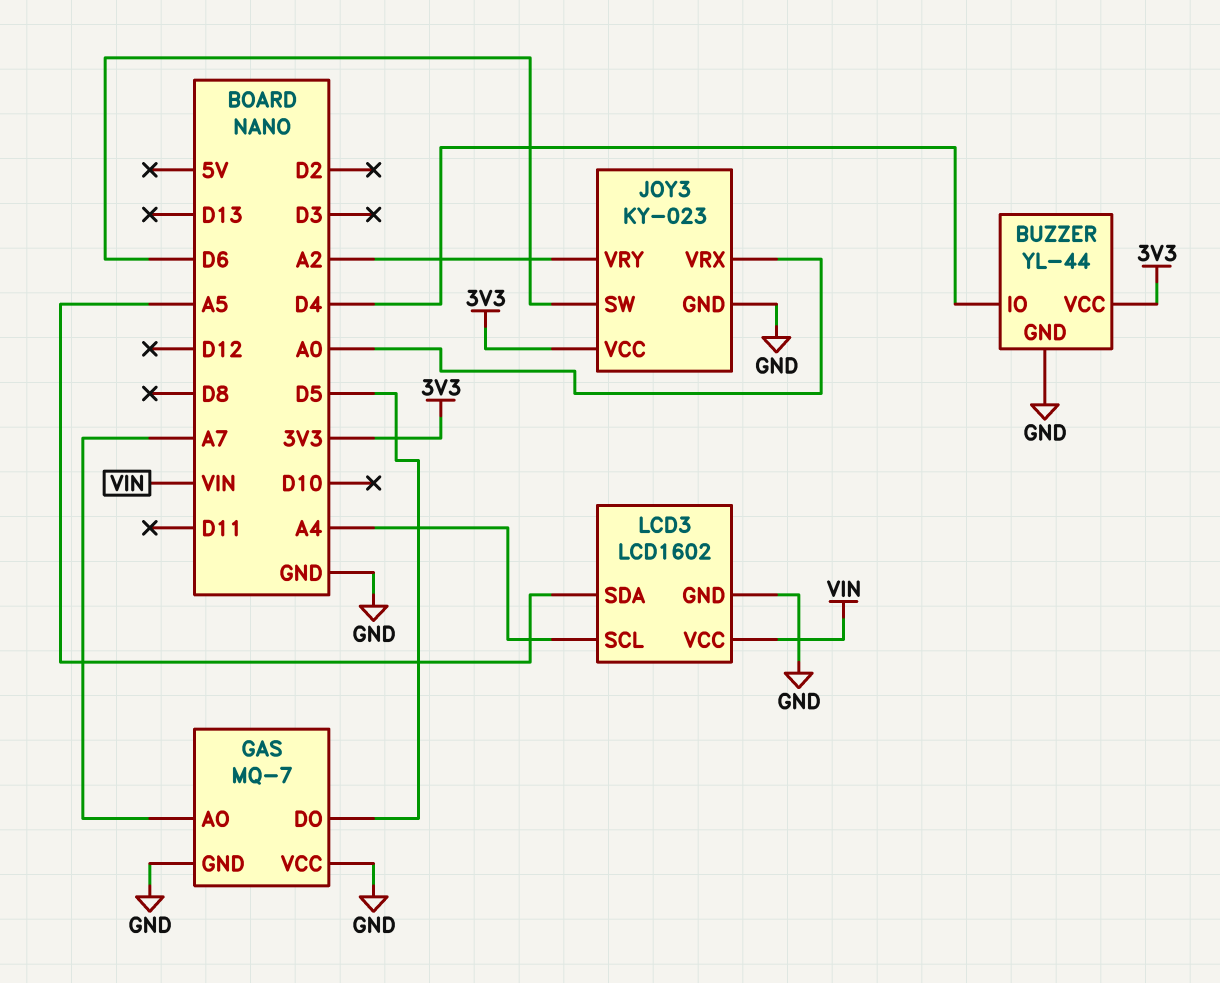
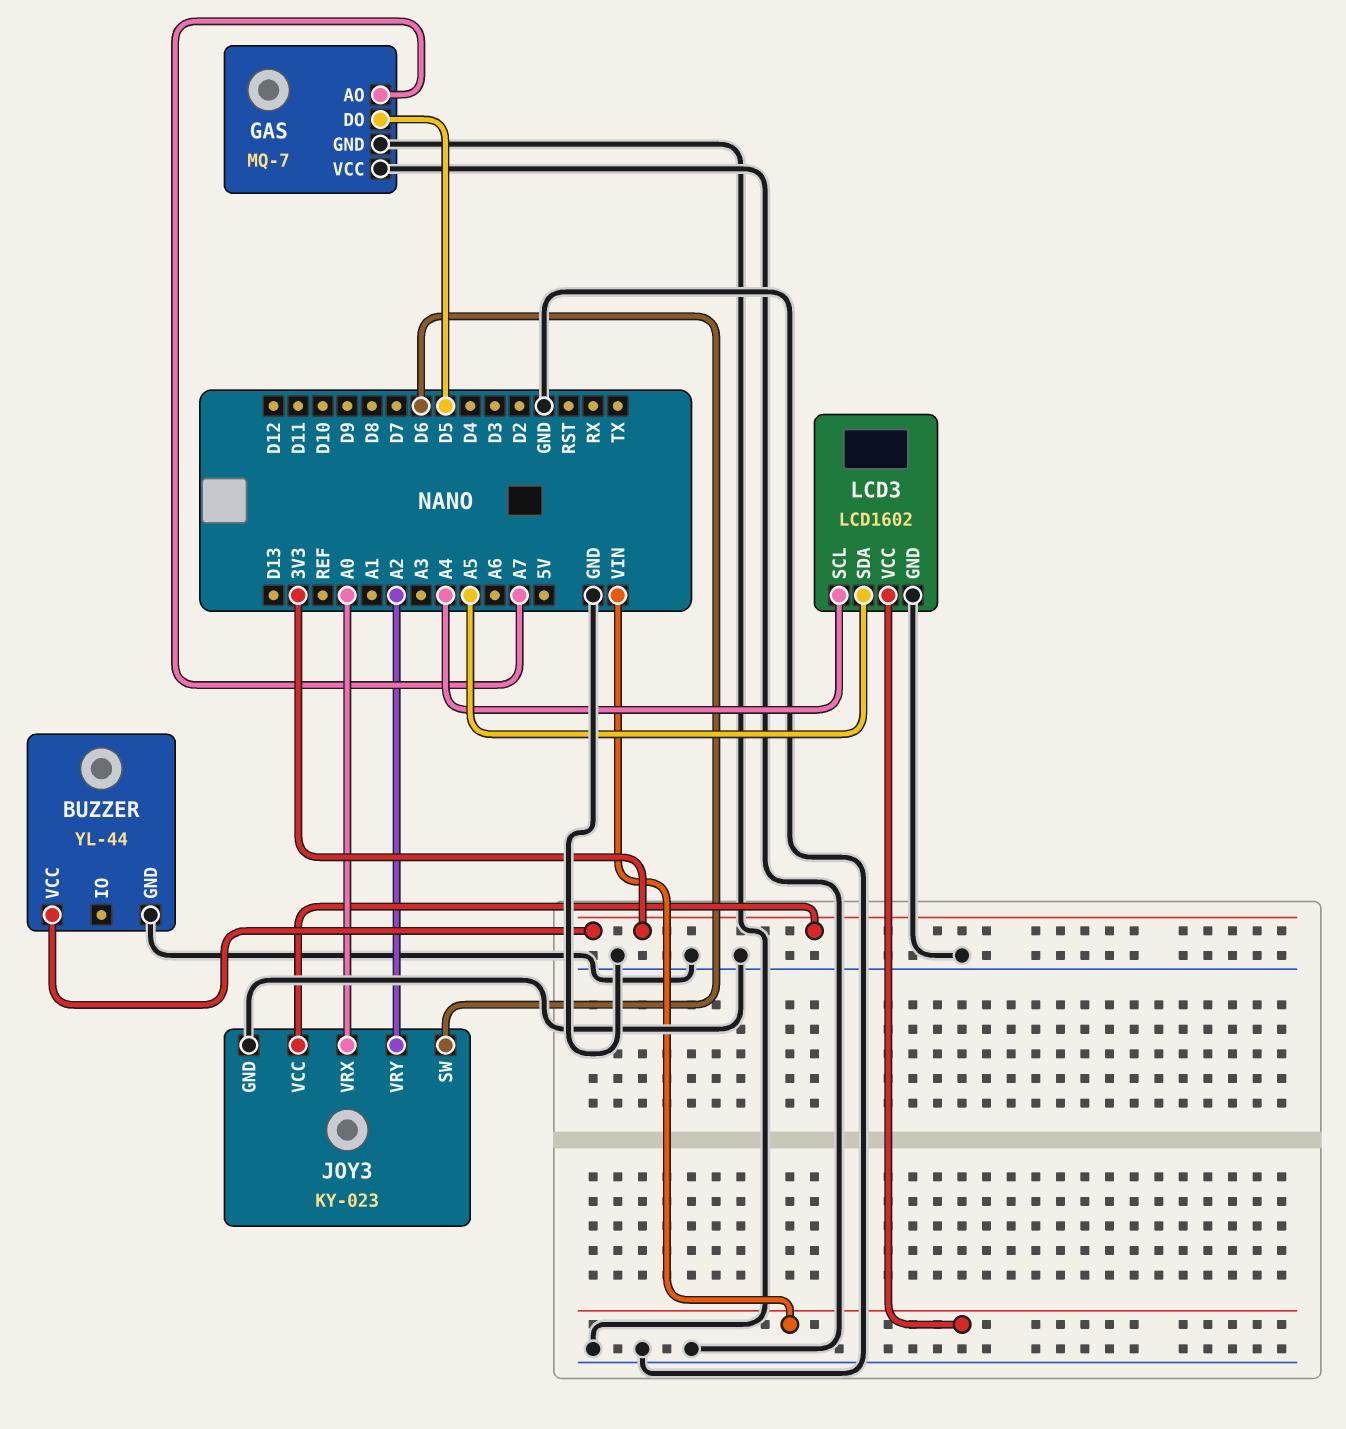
BUZZER pin IO: D4 -> none

